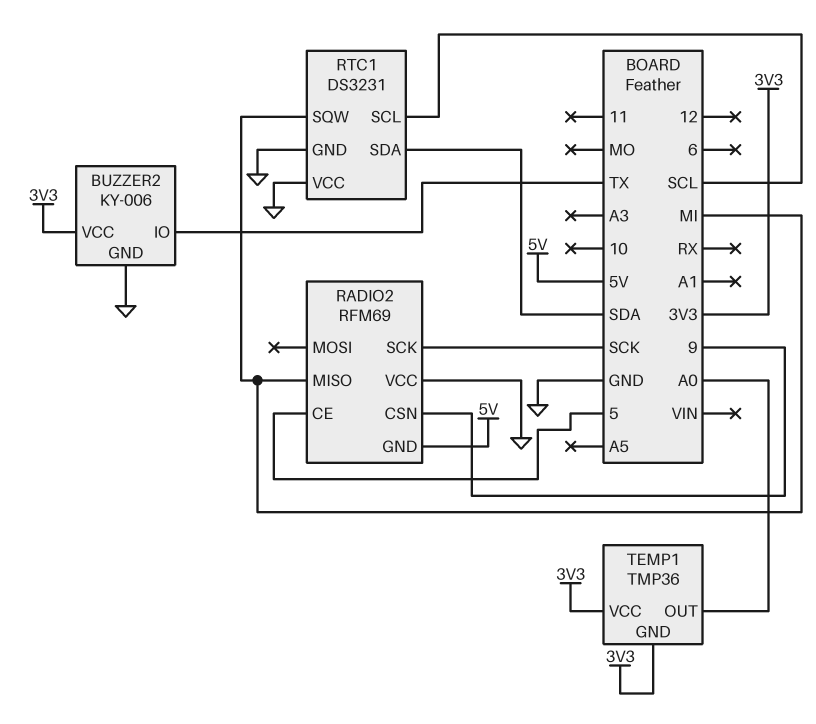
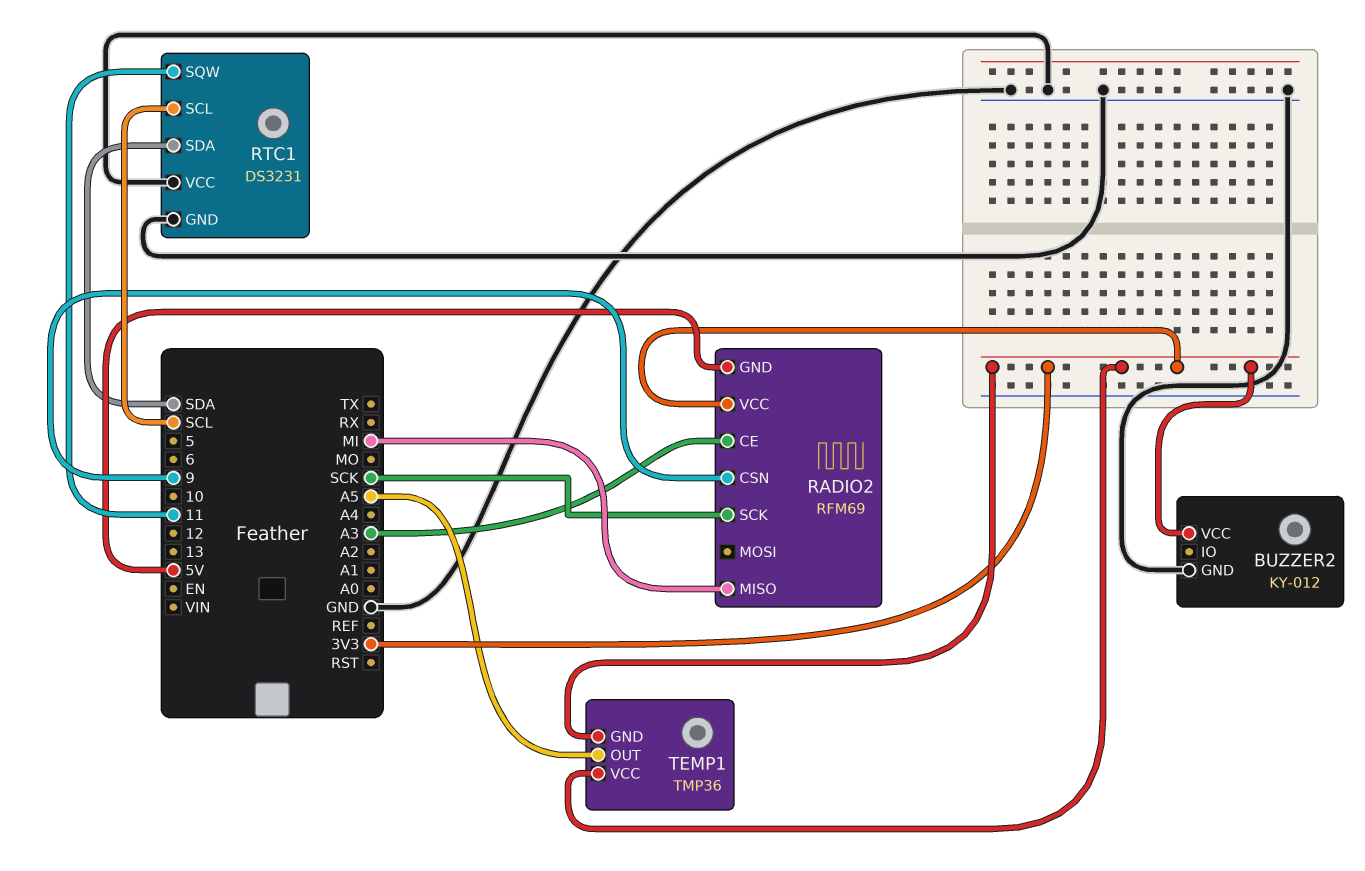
BUZZER2: KY-006 -> KY-012
BUZZER2 pin IO: TX -> none
RADIO2 pin CE: 5 -> A3
RADIO2 pin VCC: GND -> 3V3
RTC1 pin SQW: MI -> 11
TEMP1 pin OUT: A0 -> A5

